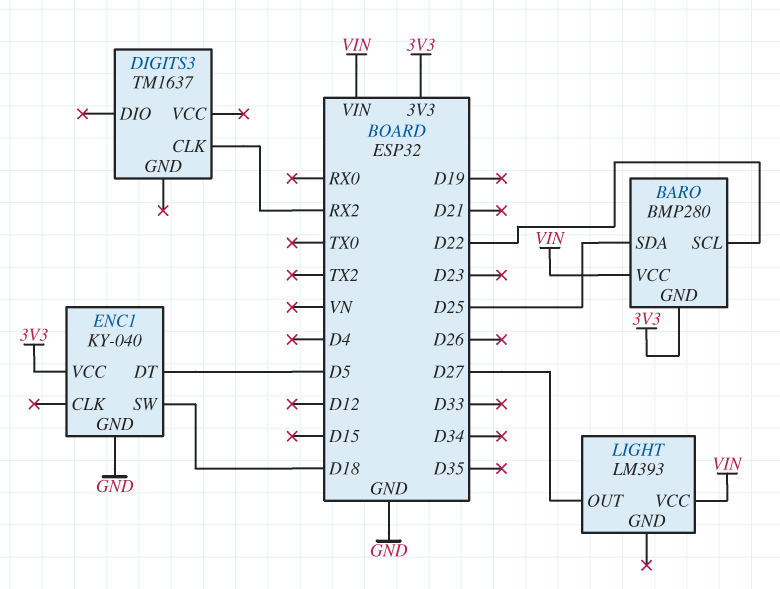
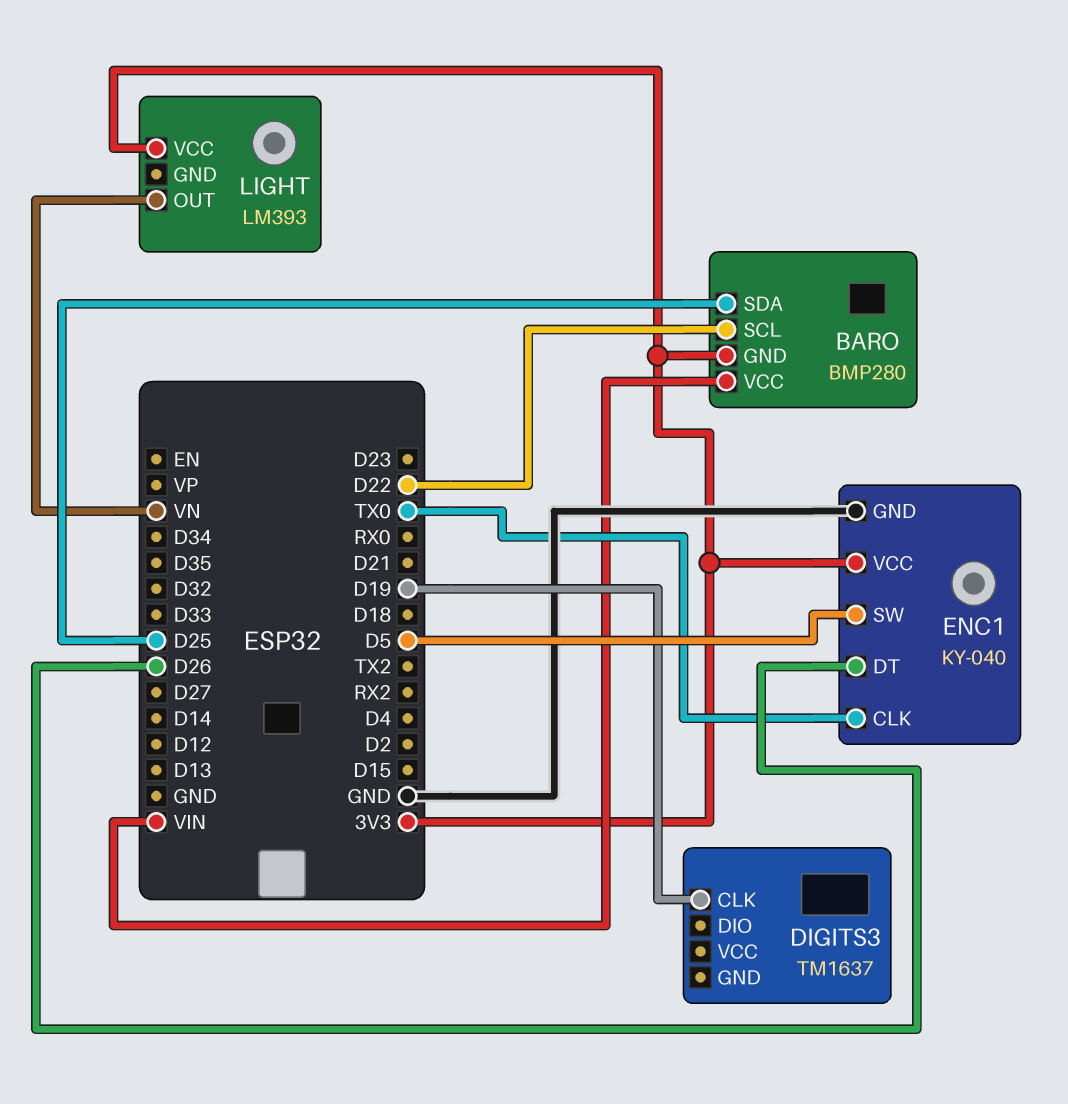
DIGITS3 pin CLK: RX2 -> D19
ENC1 pin CLK: none -> TX0
ENC1 pin DT: D5 -> D26
ENC1 pin SW: D18 -> D5
LIGHT pin OUT: D27 -> VN
LIGHT pin VCC: VIN -> 3V3

